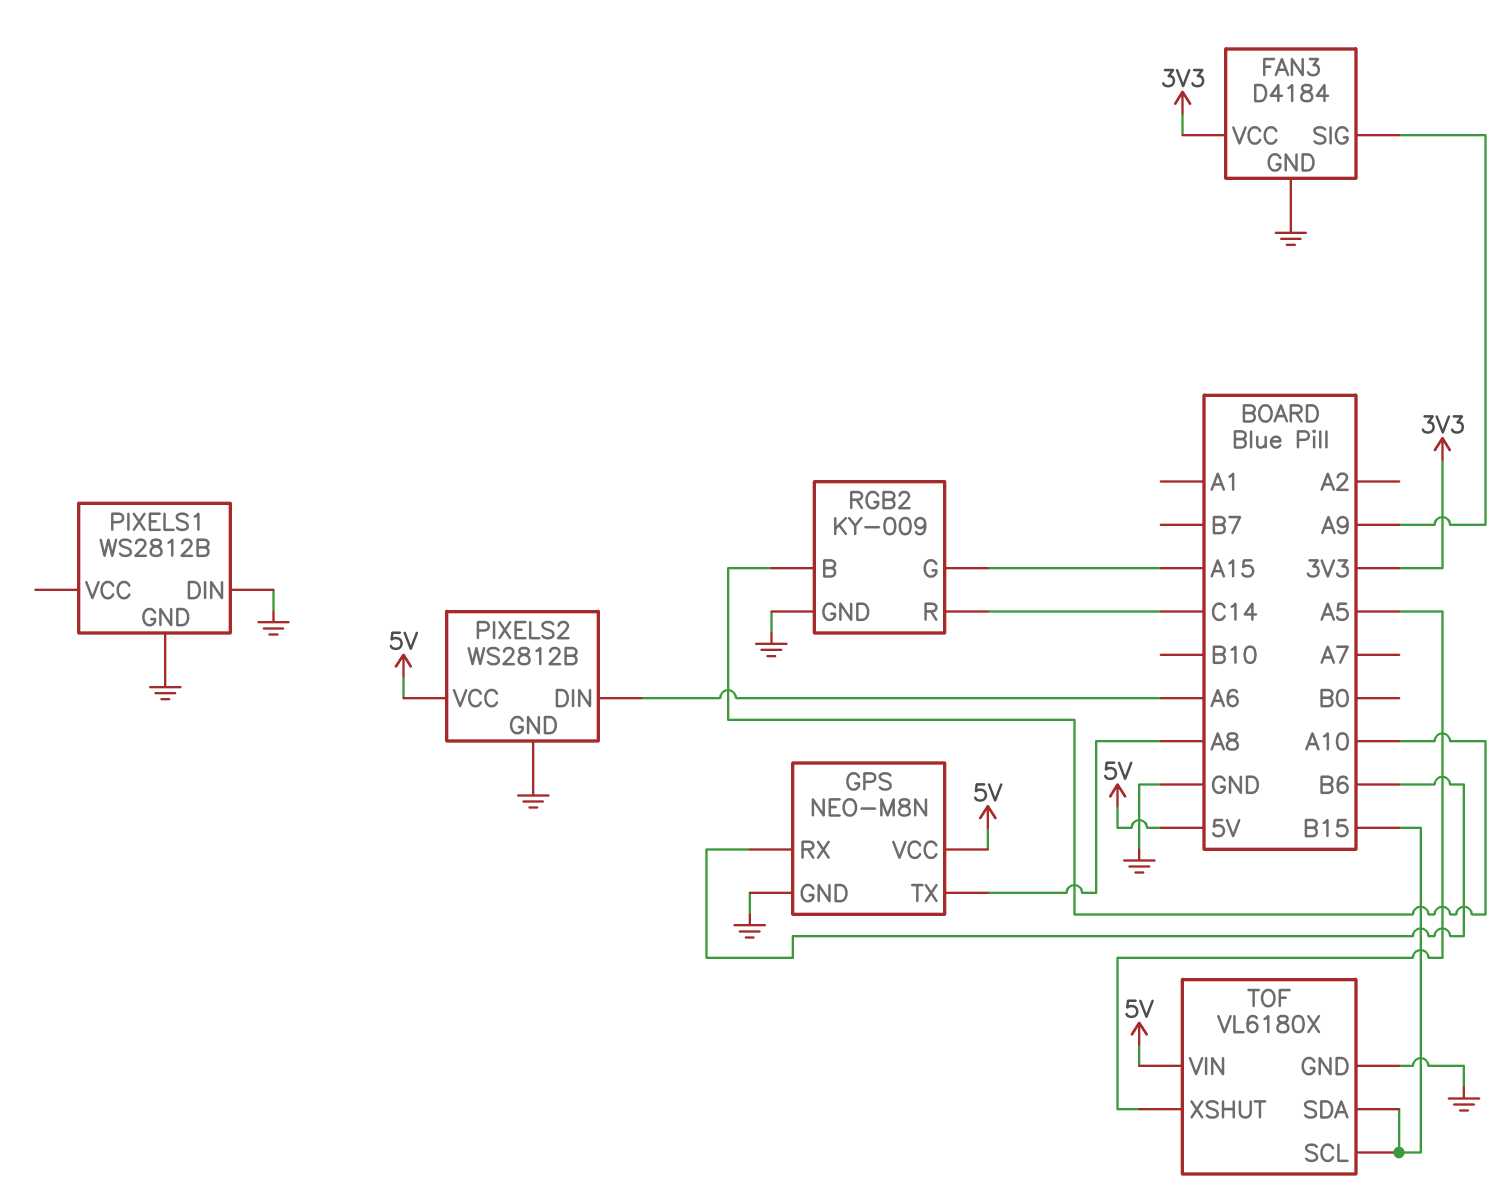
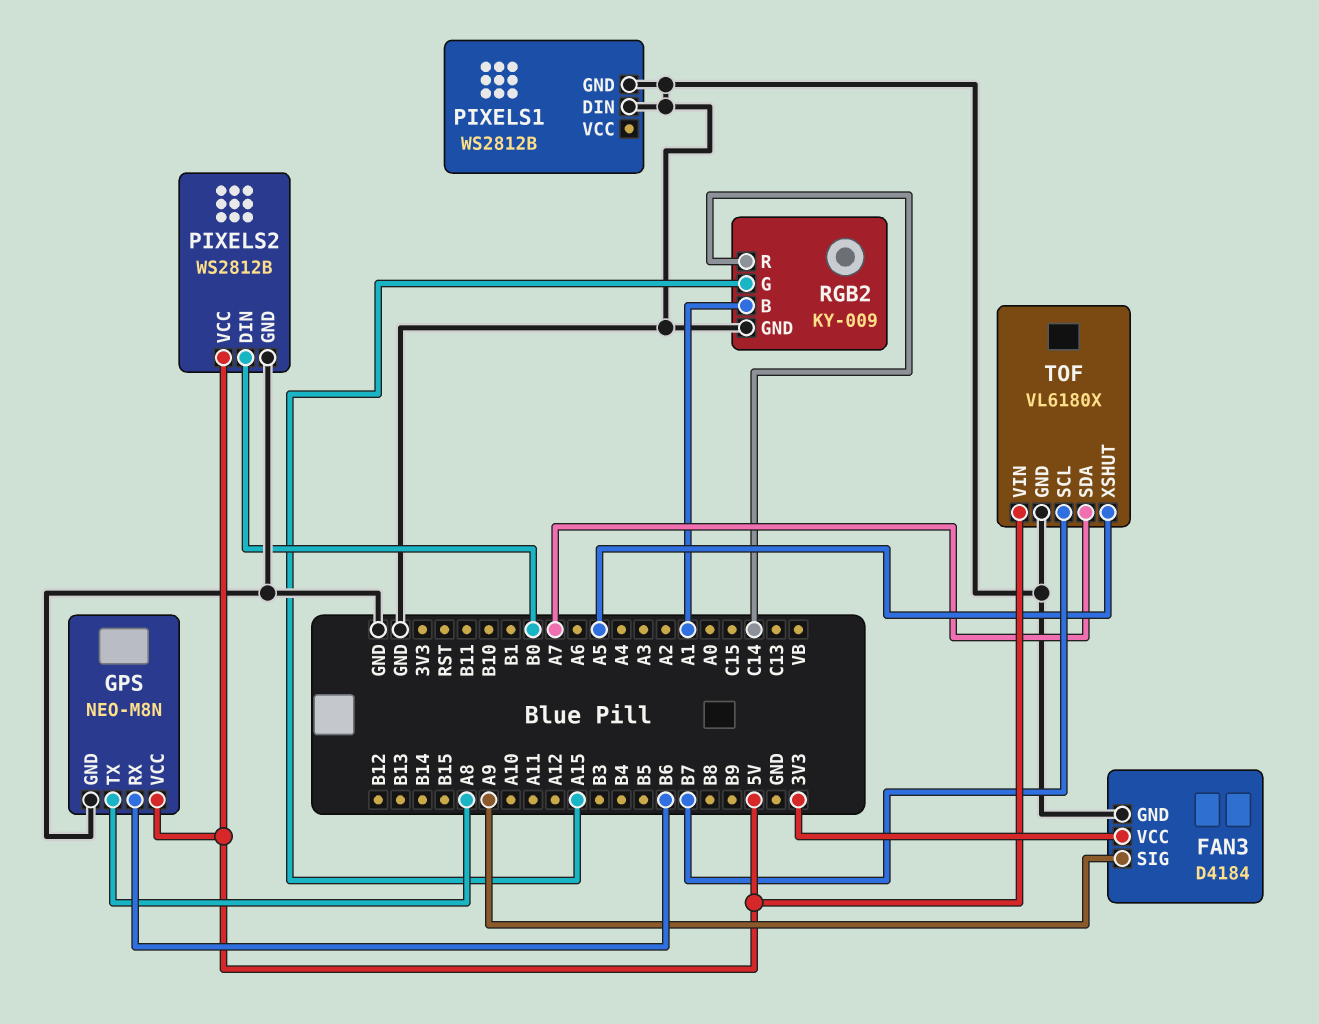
PIXELS2 pin DIN: A6 -> B0
RGB2 pin B: A10 -> A1
TOF pin SCL: B15 -> B7
TOF pin SDA: B15 -> A7

